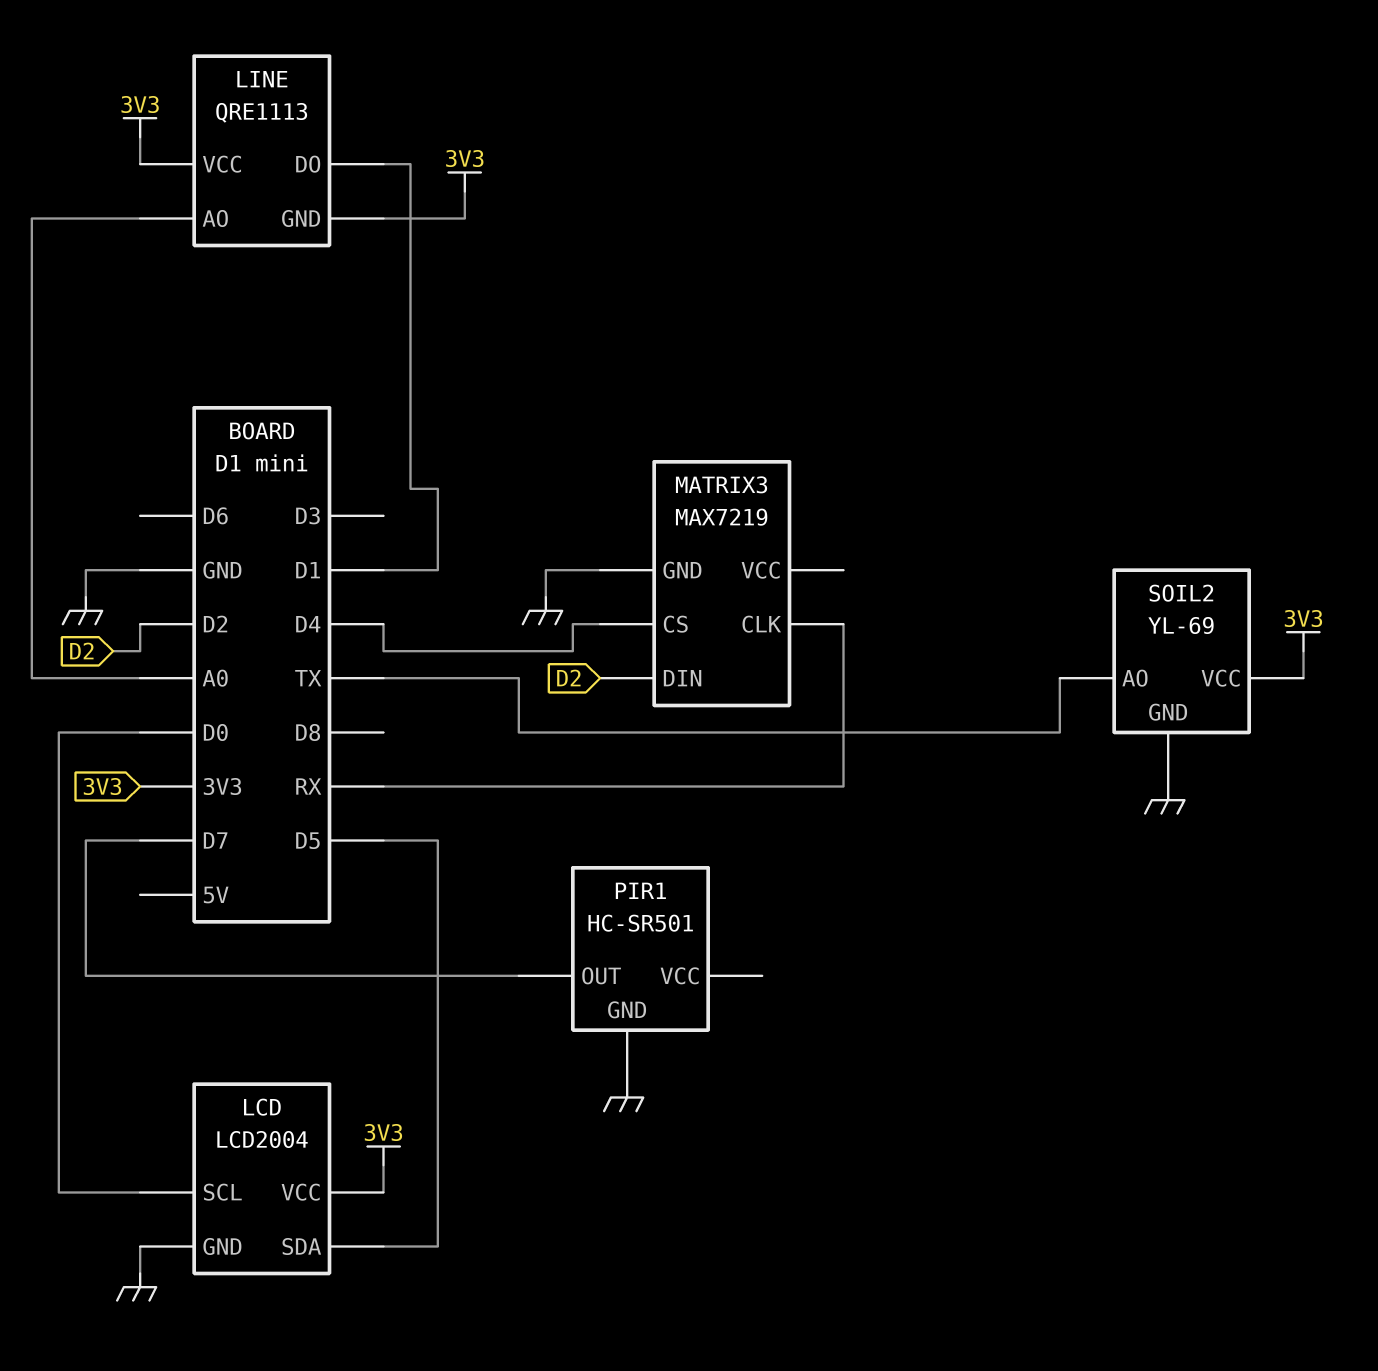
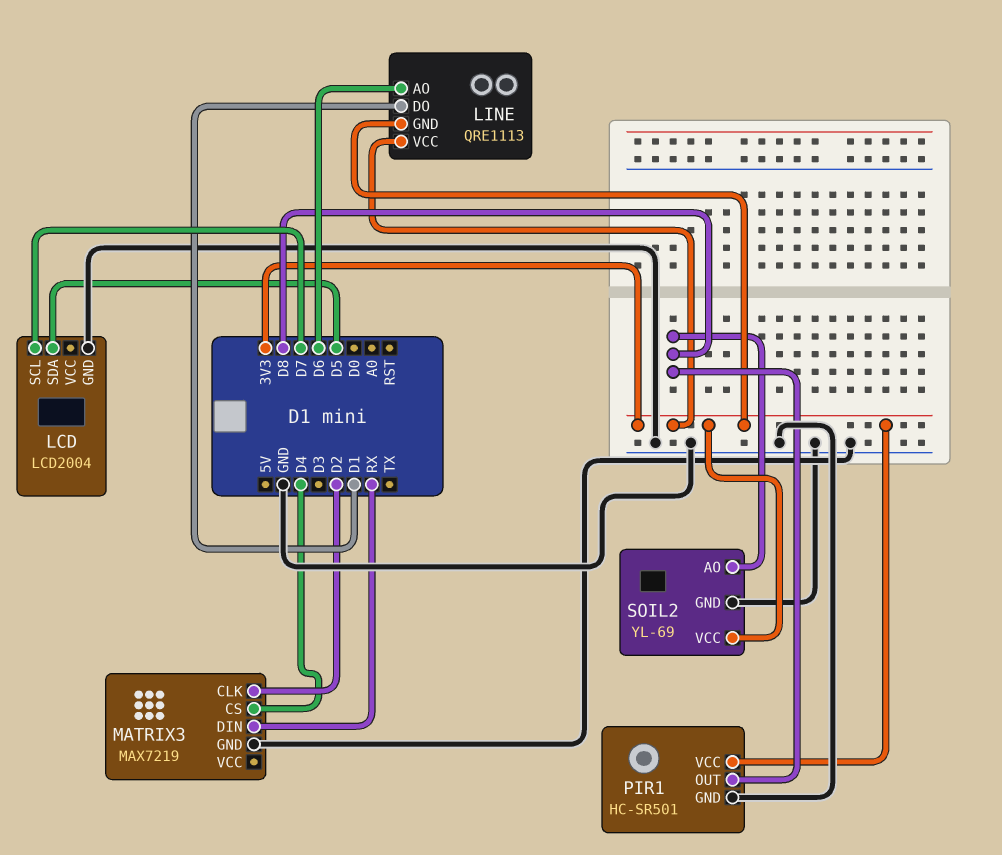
LCD pin SCL: D0 -> D7
LCD pin VCC: 3V3 -> none
LINE pin AO: A0 -> D6
MATRIX3 pin CLK: RX -> D2
MATRIX3 pin DIN: D2 -> RX
PIR1 pin OUT: D7 -> D8
PIR1 pin VCC: none -> 3V3
SOIL2 pin AO: TX -> D8

